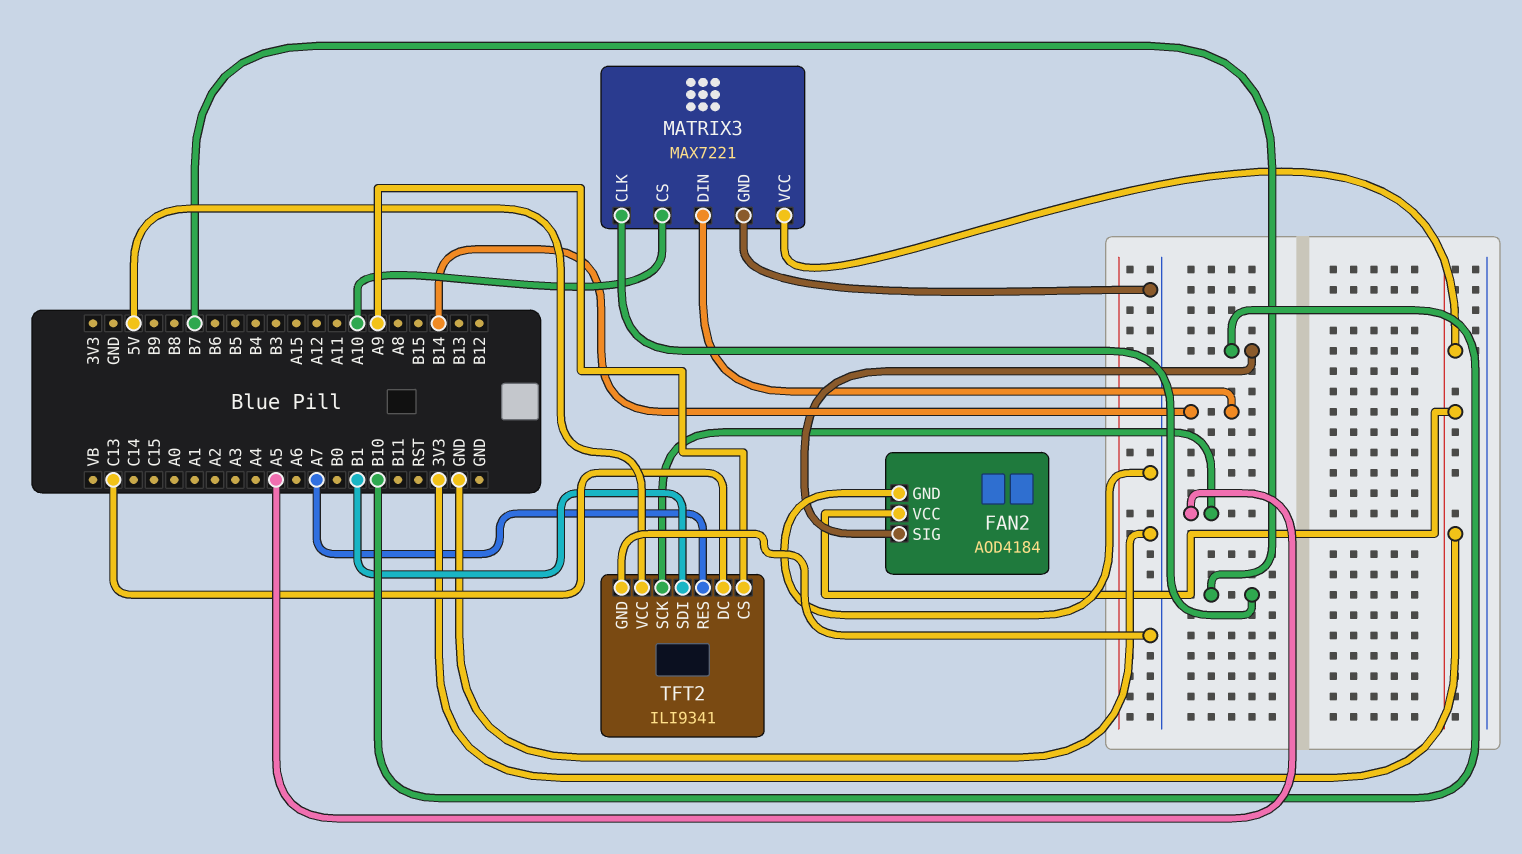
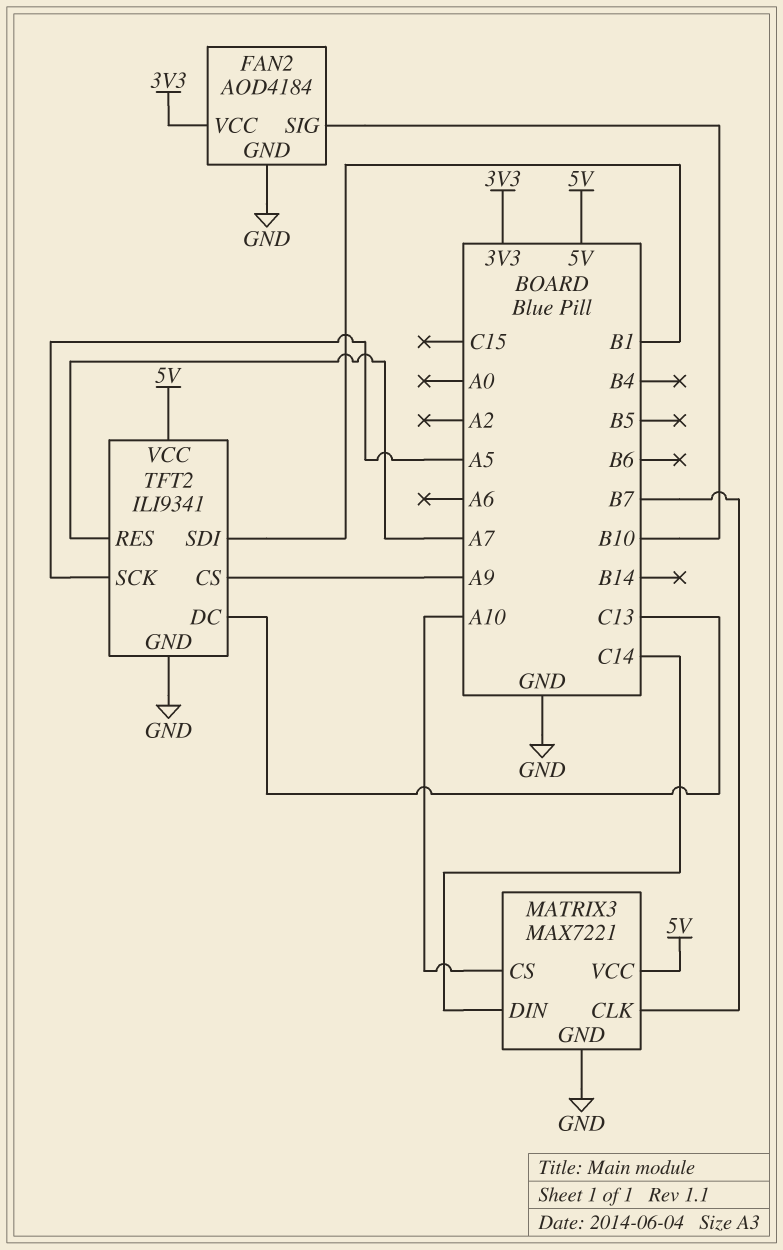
MATRIX3 pin DIN: B14 -> C14
MATRIX3 pin VCC: 3V3 -> 5V

